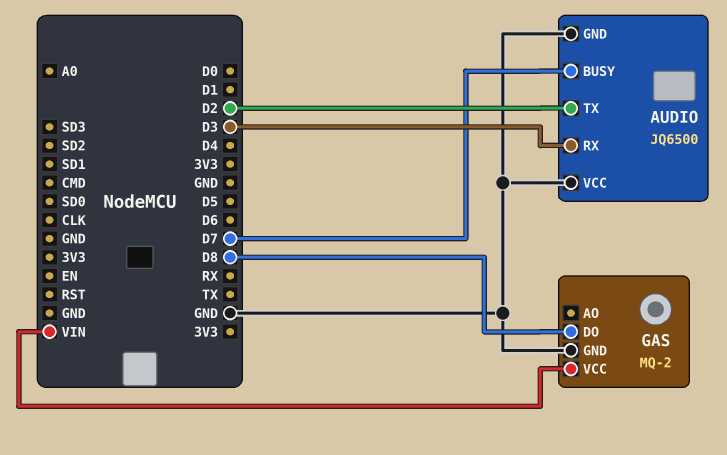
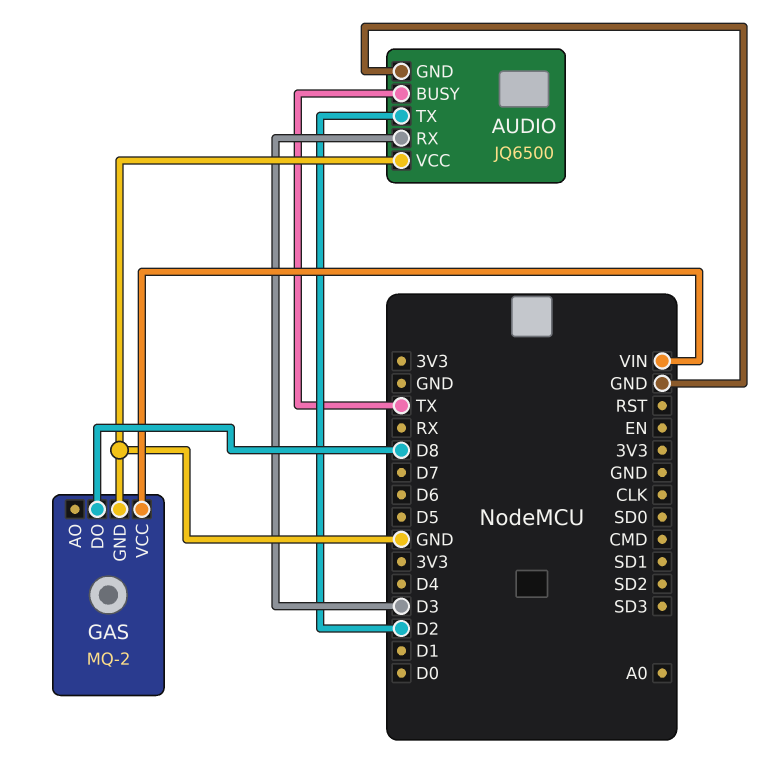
AUDIO pin BUSY: D7 -> TX

